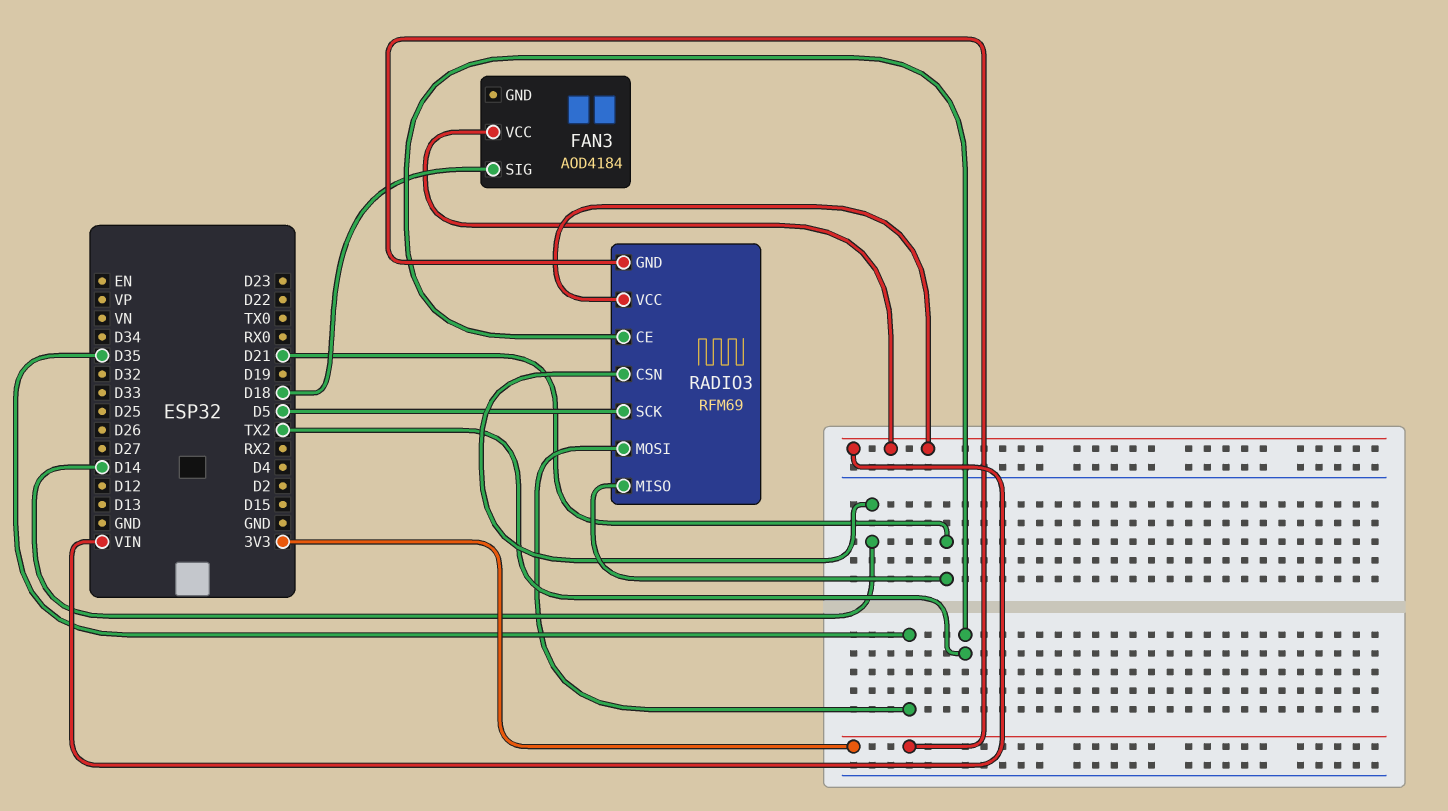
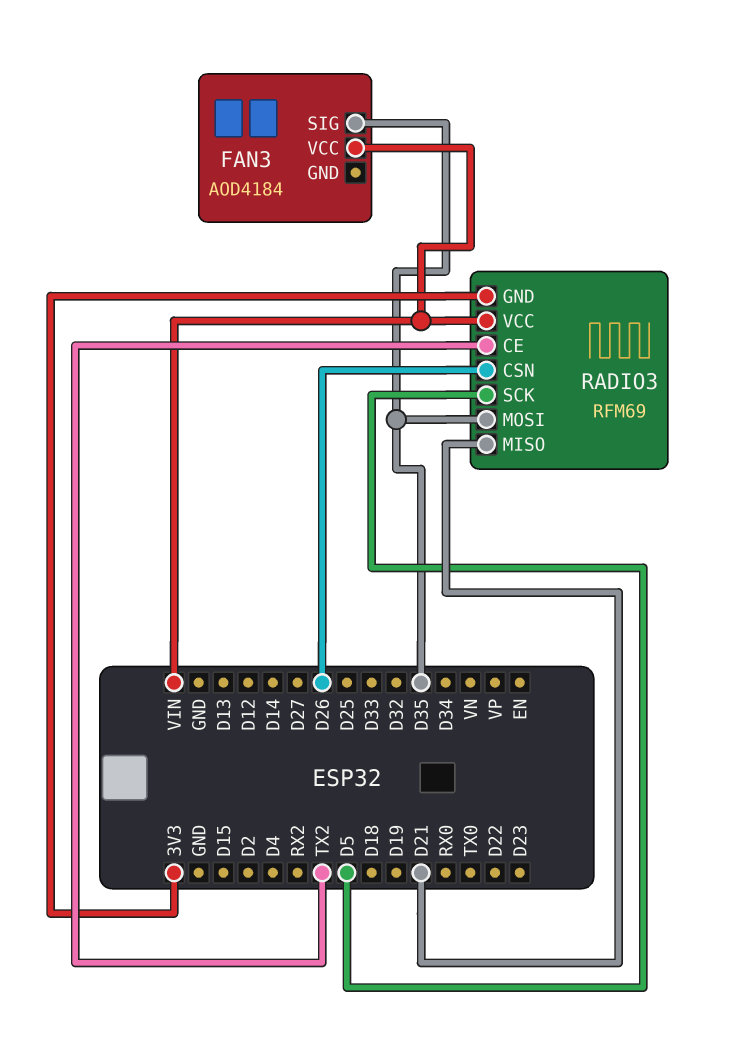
FAN3 pin SIG: D18 -> D35
RADIO3 pin CSN: D14 -> D26

